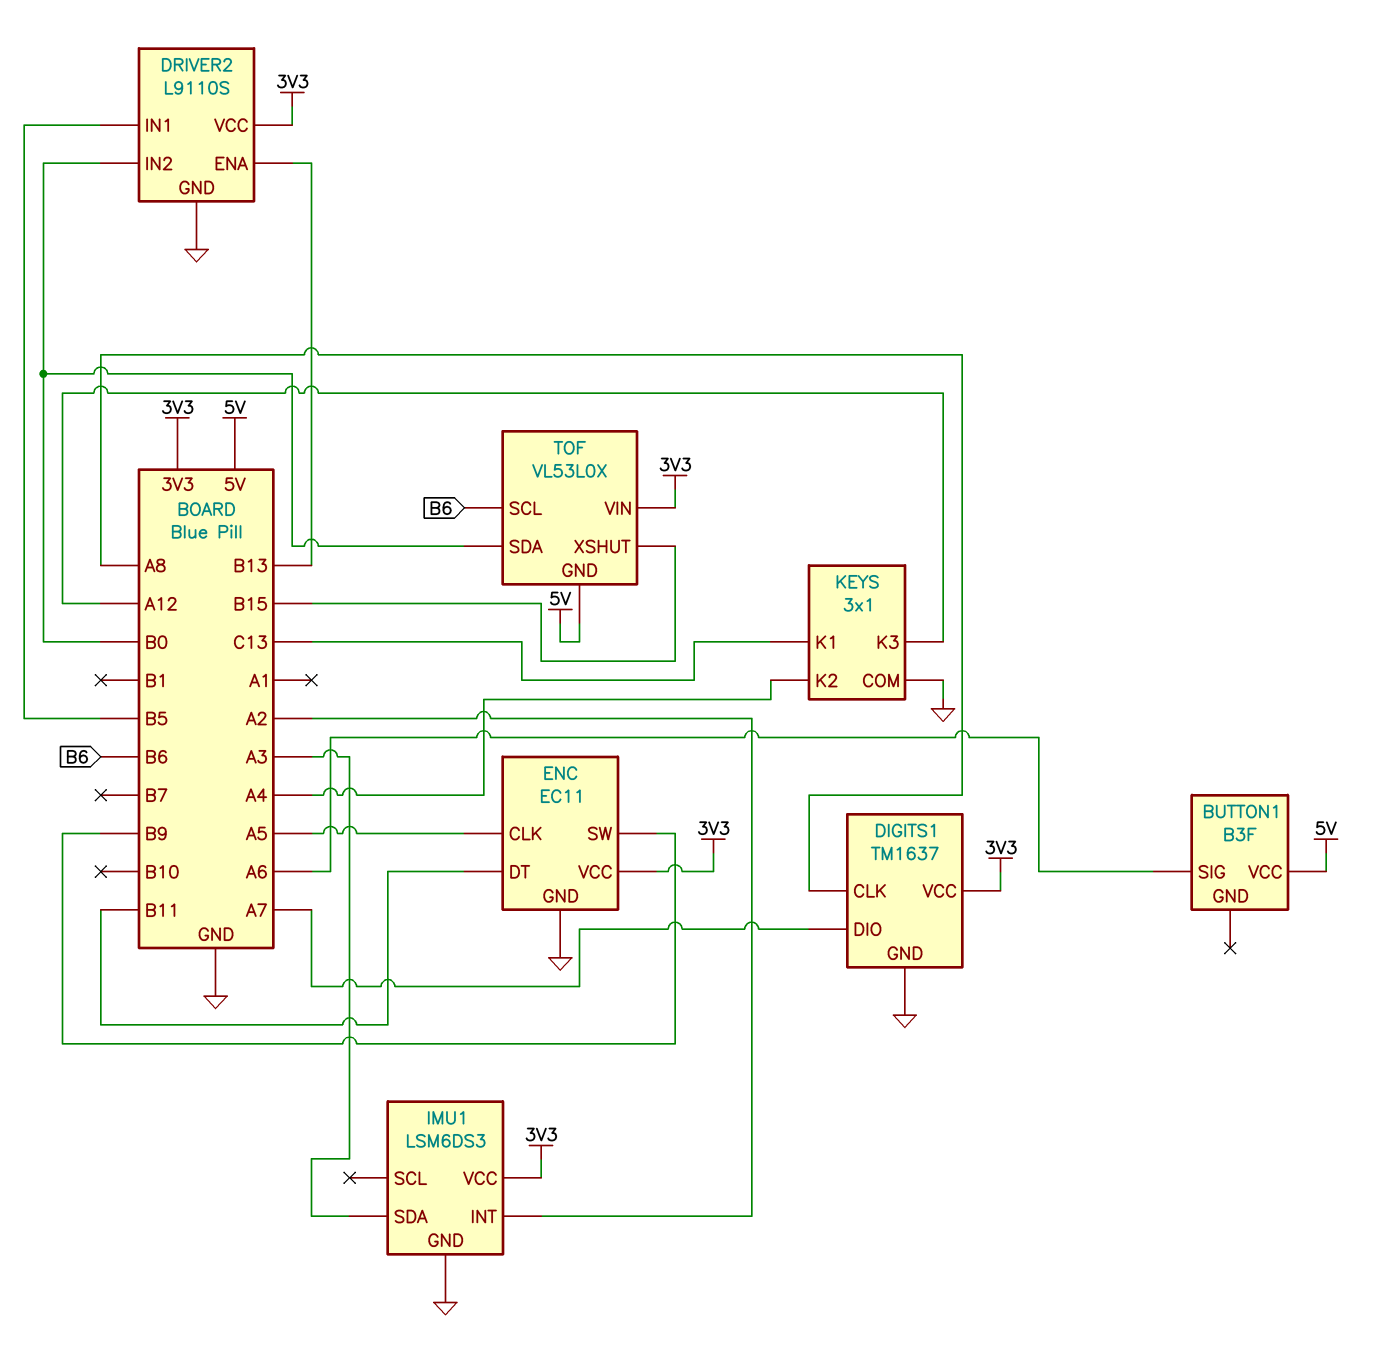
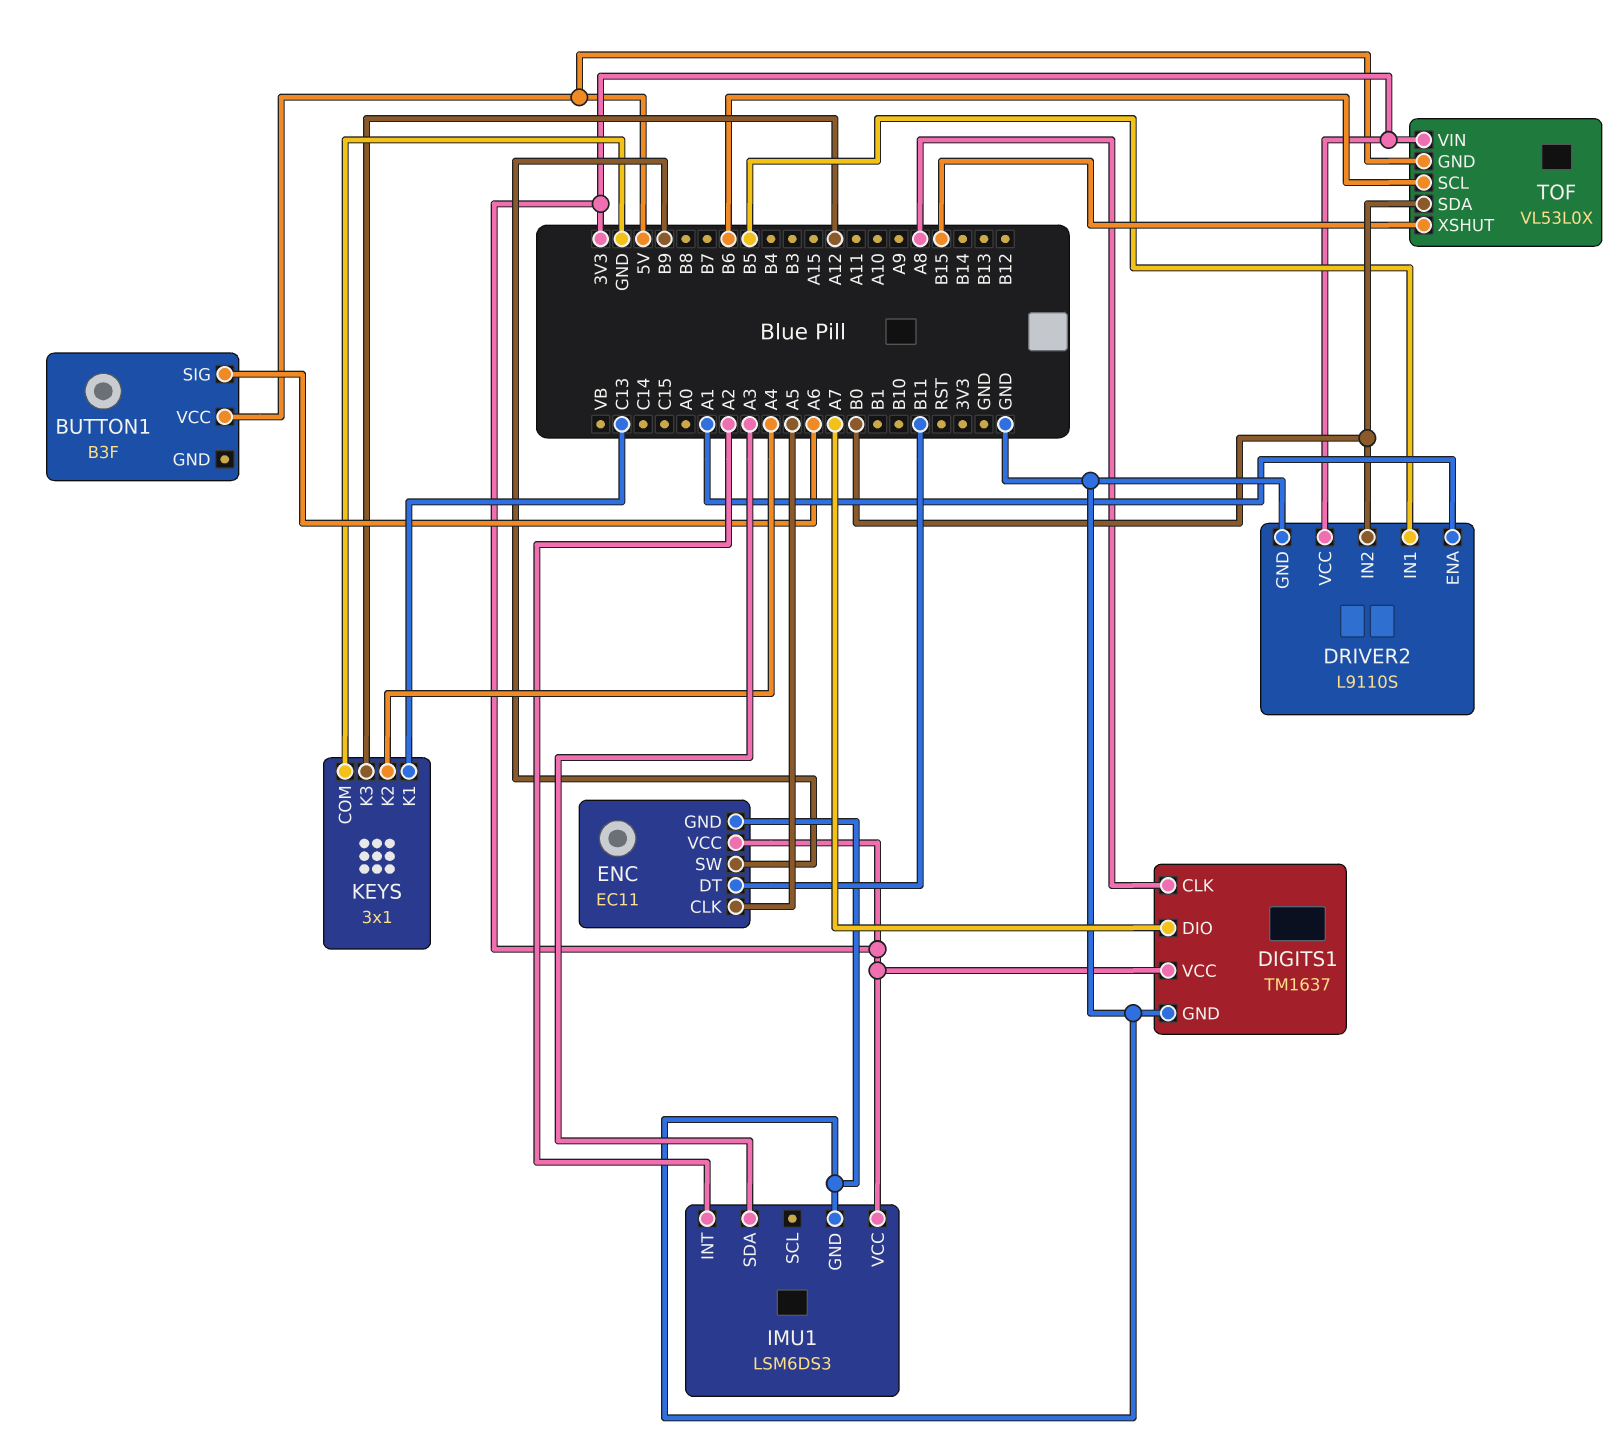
DRIVER2 pin ENA: B13 -> A1

